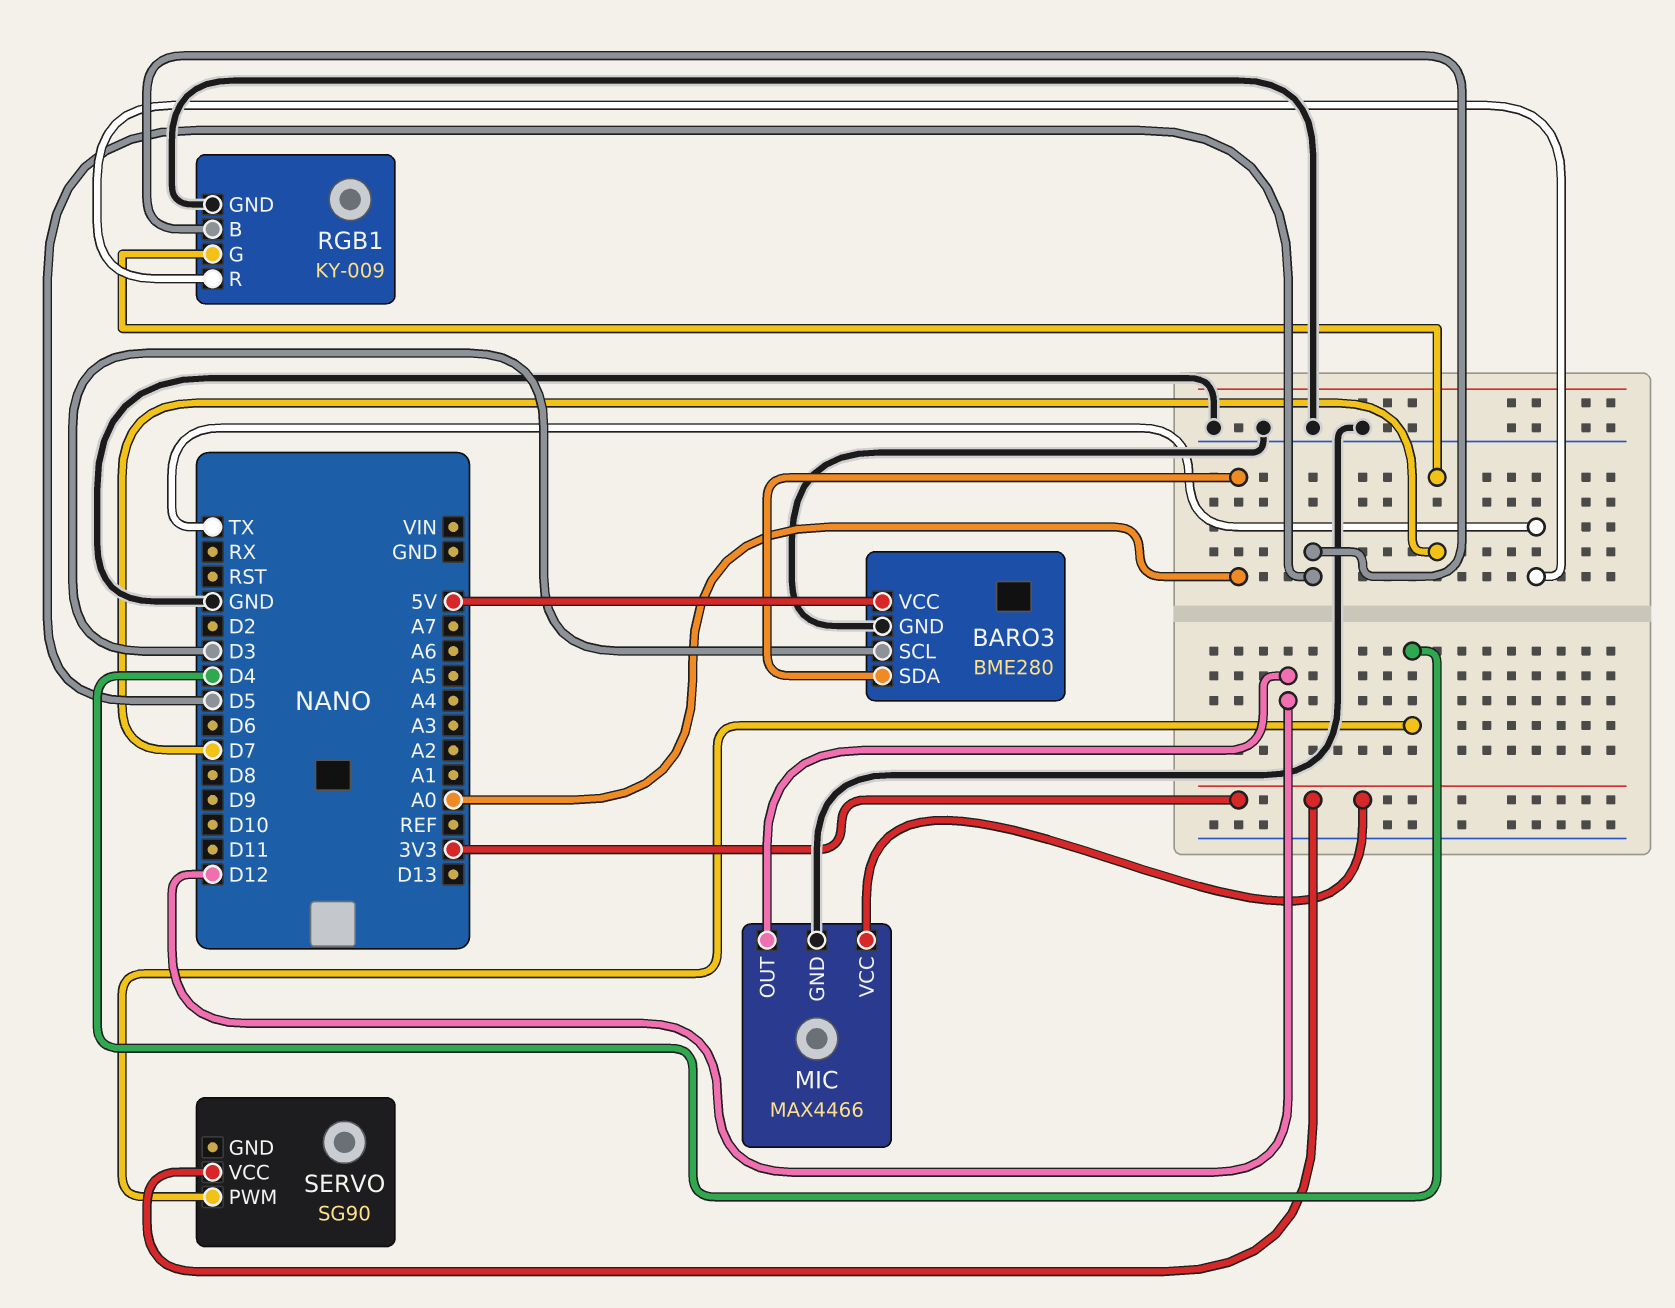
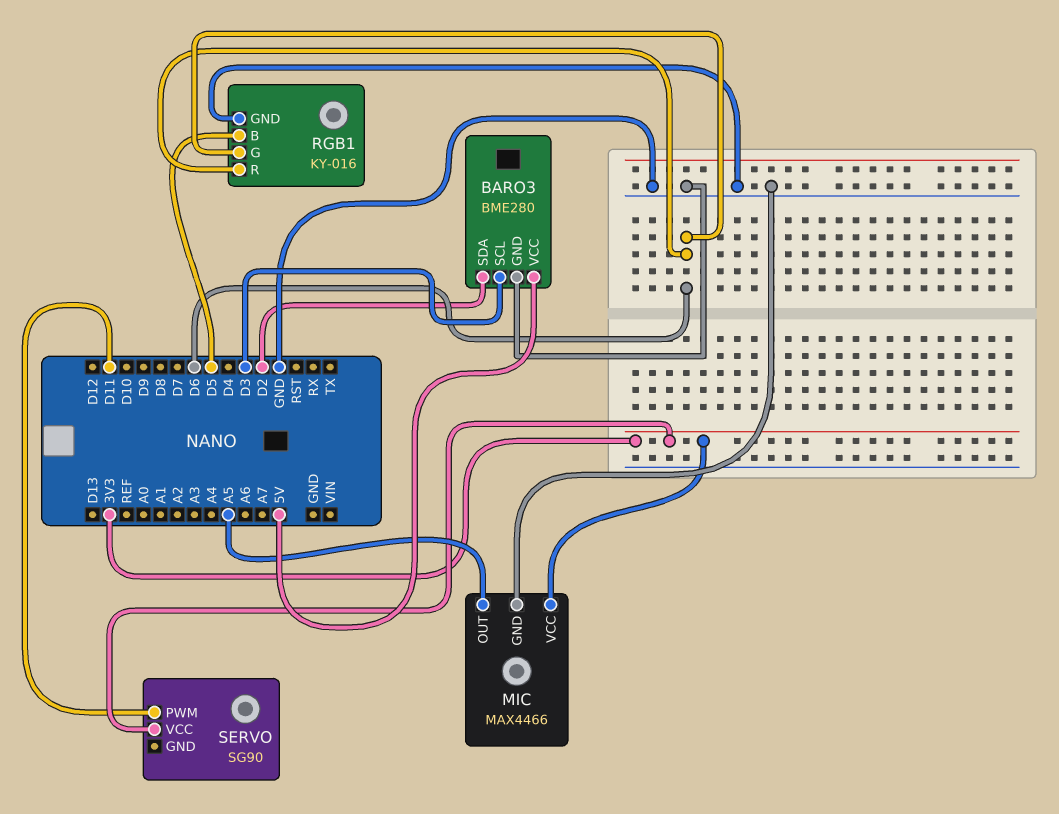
BARO3 pin SDA: A0 -> D2
MIC pin OUT: D12 -> A5
RGB1: KY-009 -> KY-016
RGB1 pin G: D7 -> D6
RGB1 pin R: TX -> D6
SERVO pin PWM: D4 -> D11

